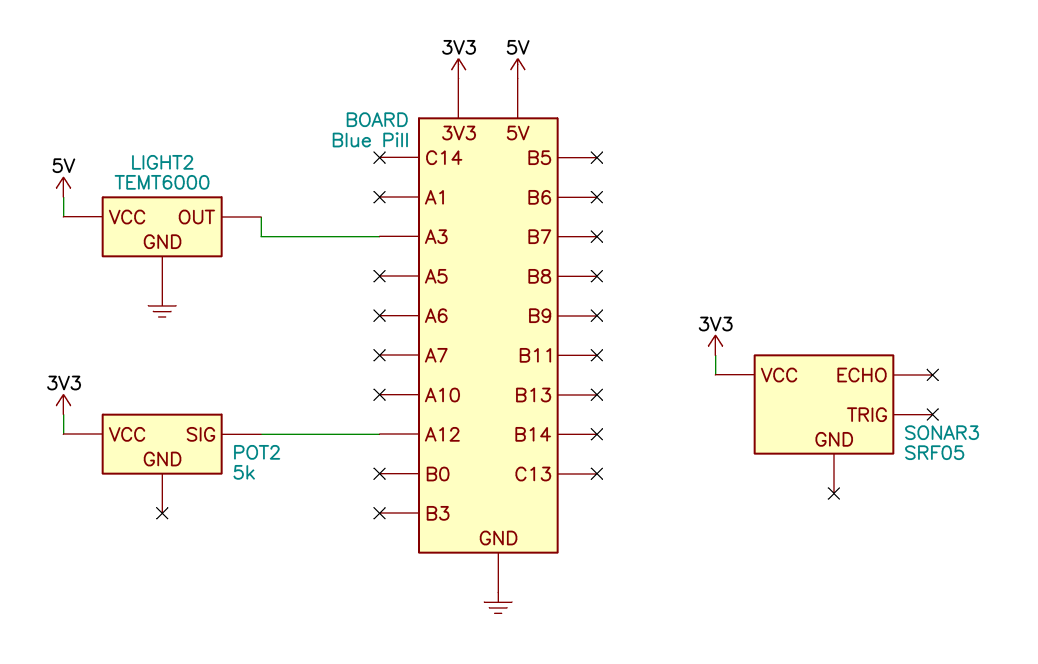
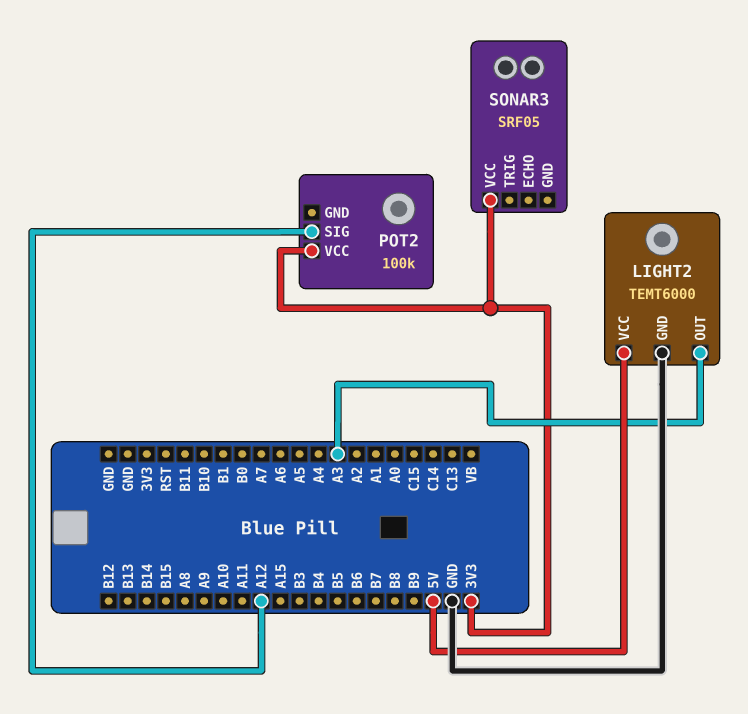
POT2: 5k -> 100k

